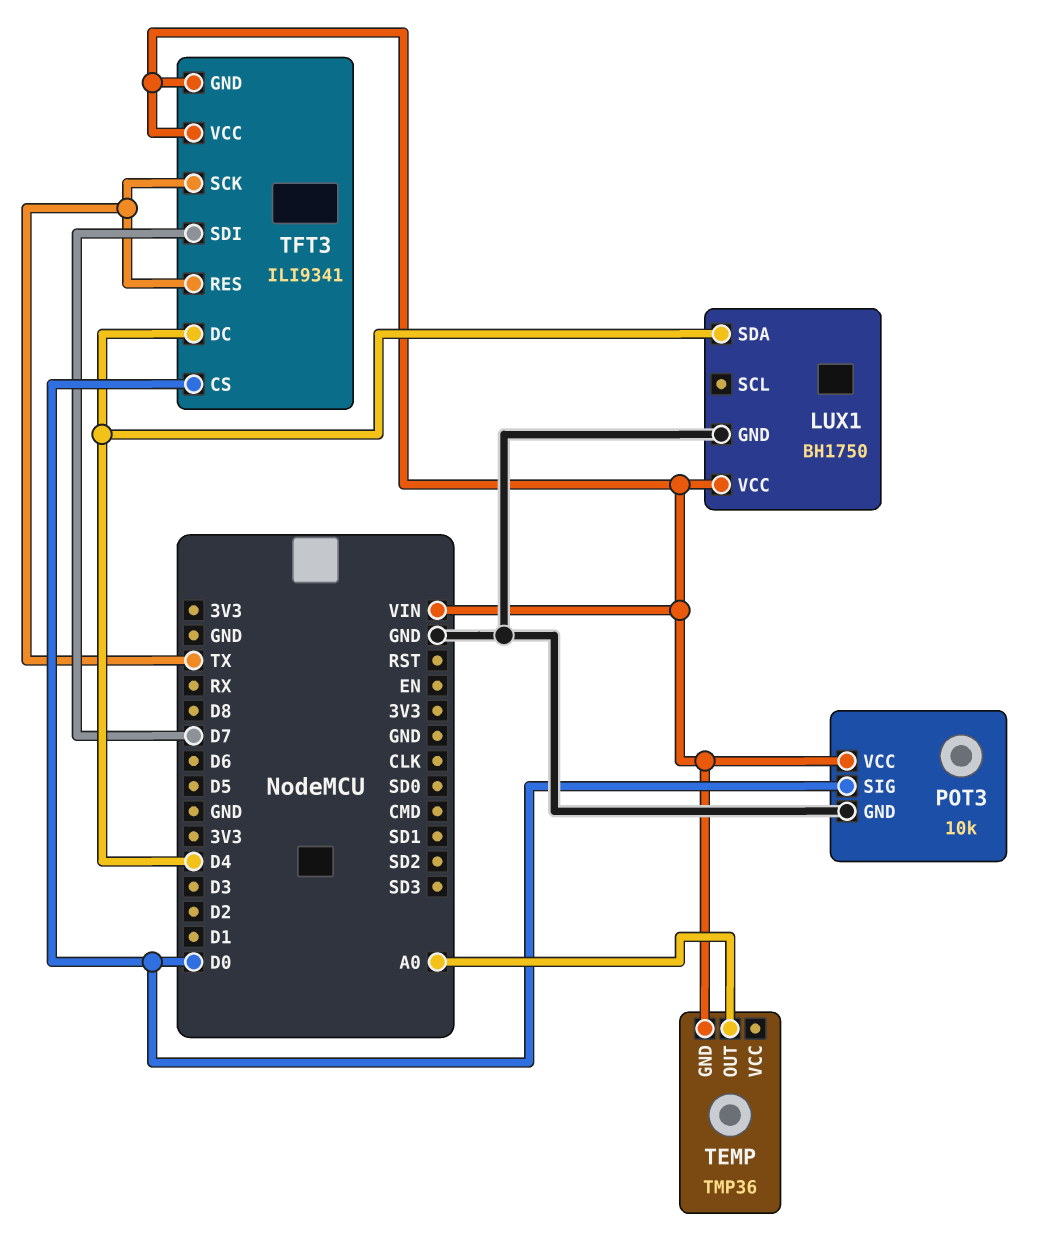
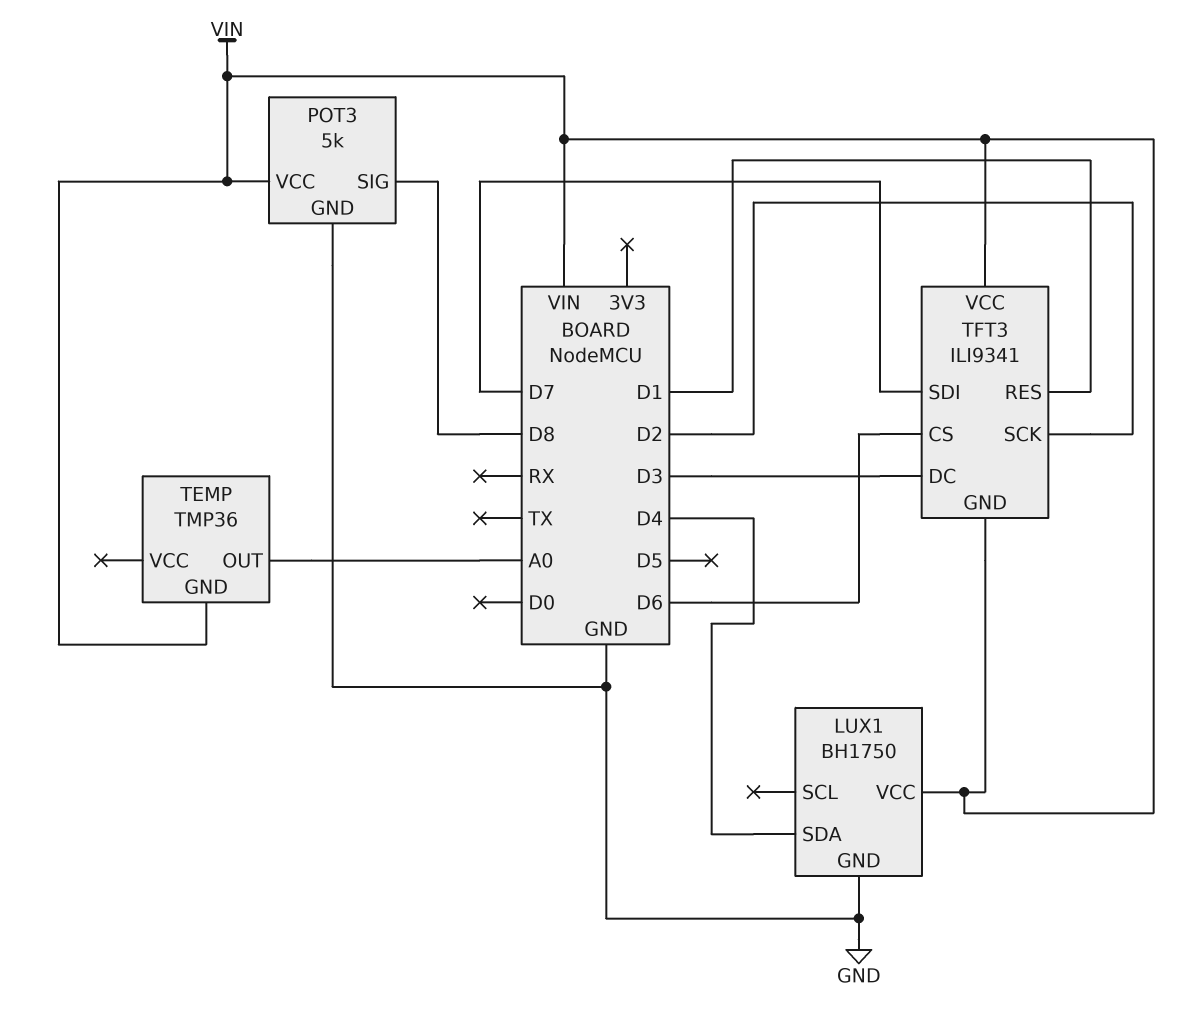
POT3: 10k -> 5k
POT3 pin SIG: D0 -> D8
TFT3 pin CS: D0 -> D6
TFT3 pin DC: D4 -> D3
TFT3 pin RES: TX -> D1
TFT3 pin SCK: TX -> D2

